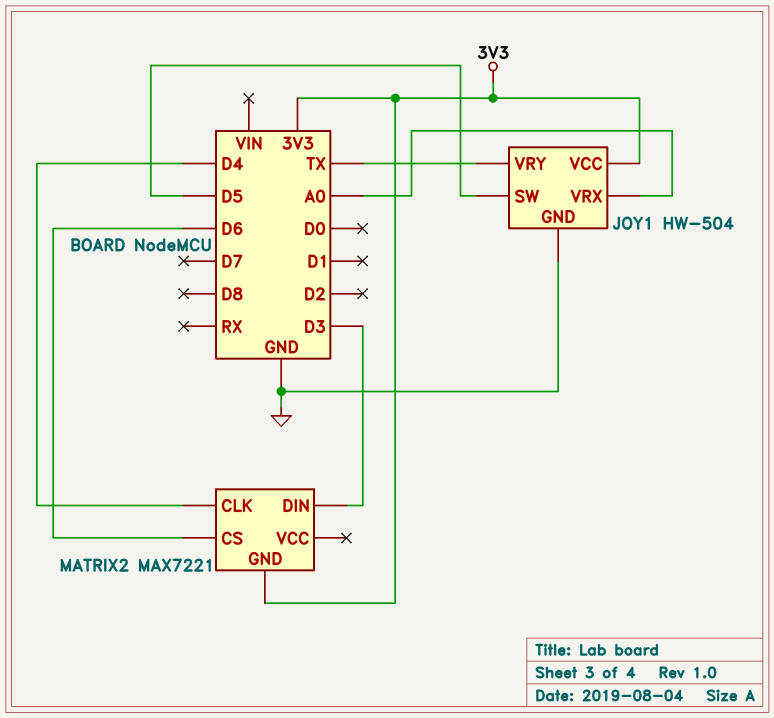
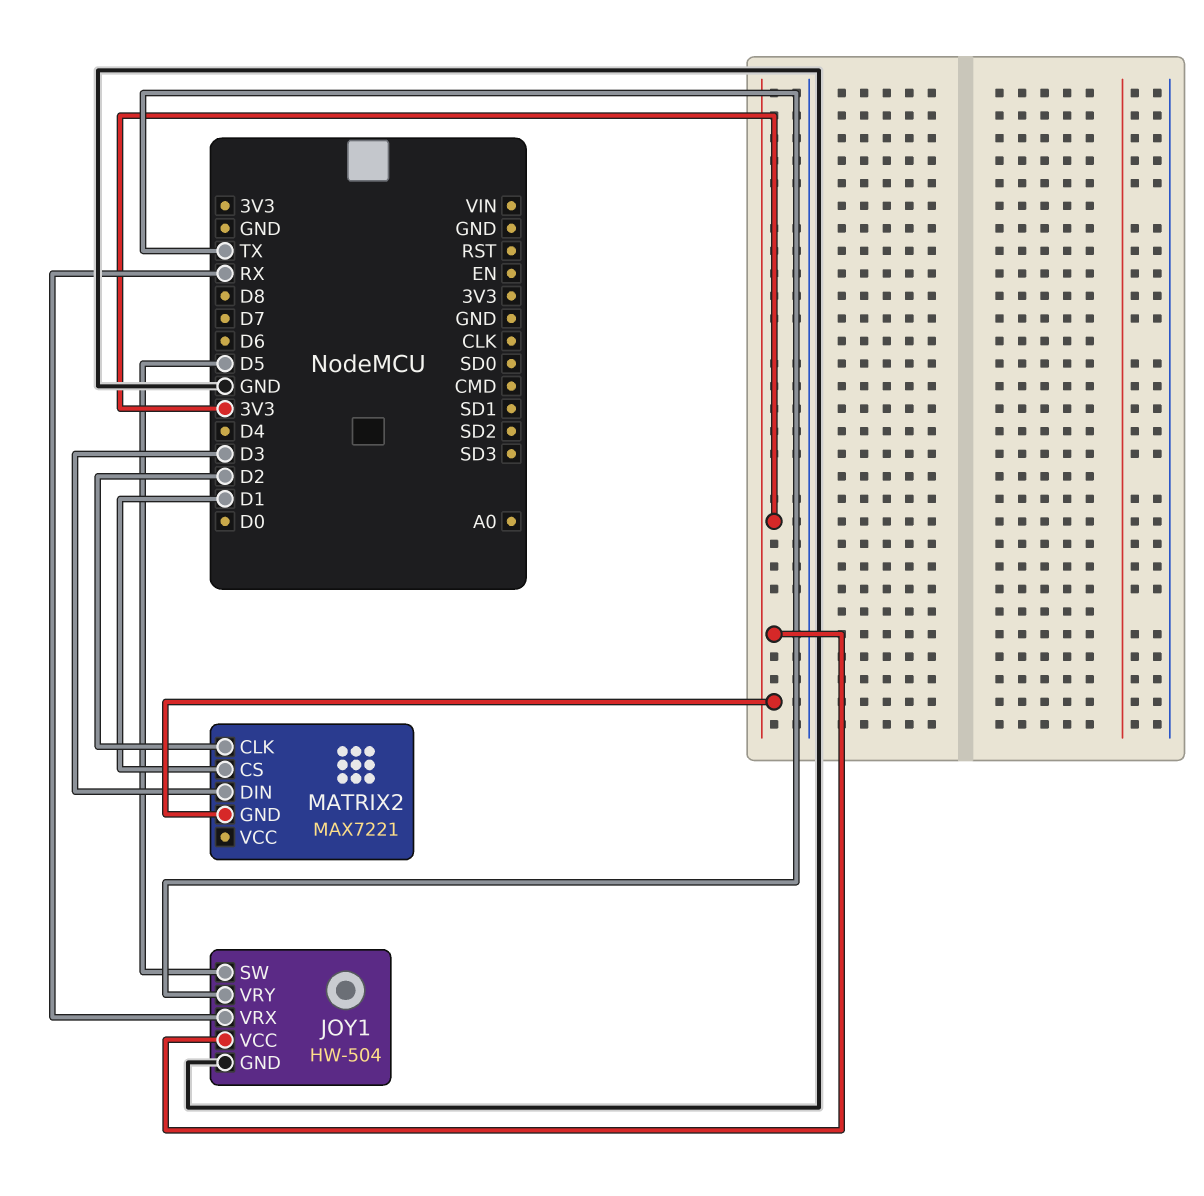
JOY1 pin VRX: A0 -> RX
MATRIX2 pin CLK: D4 -> D2
MATRIX2 pin CS: D6 -> D1

